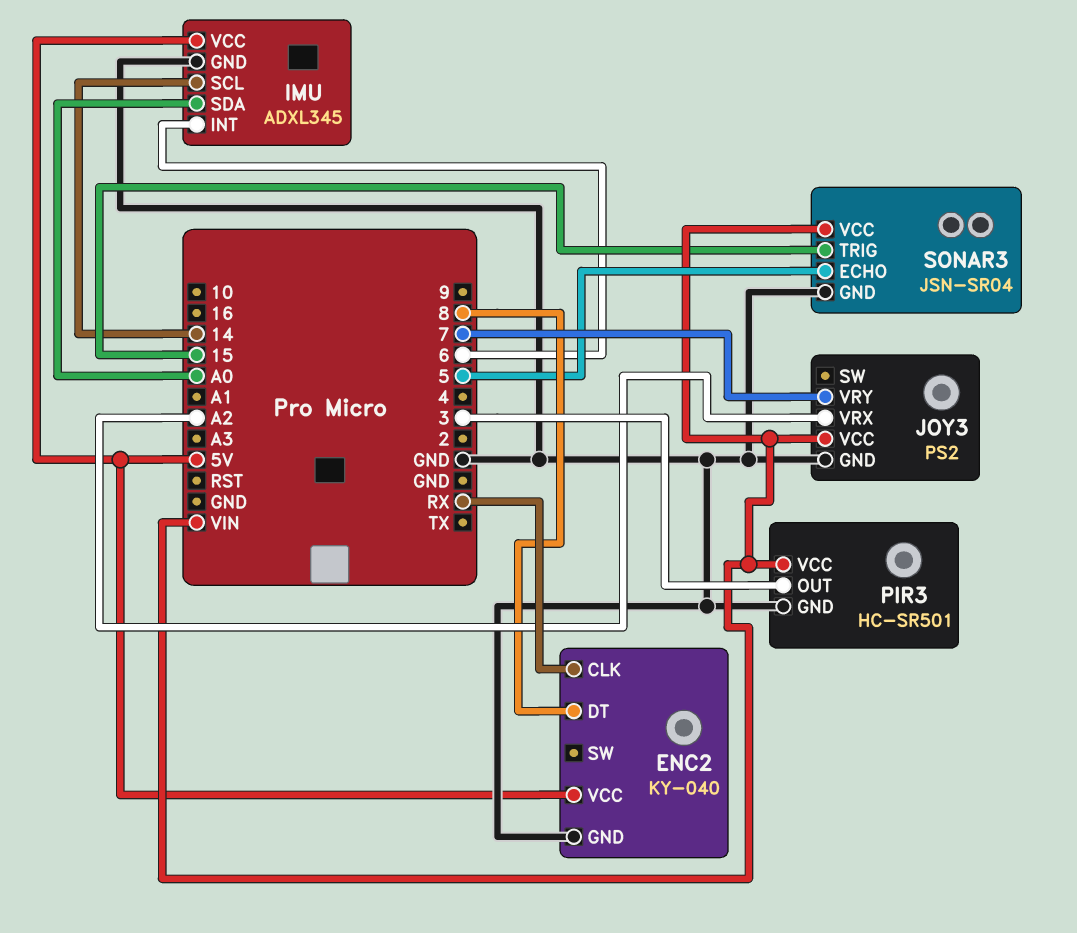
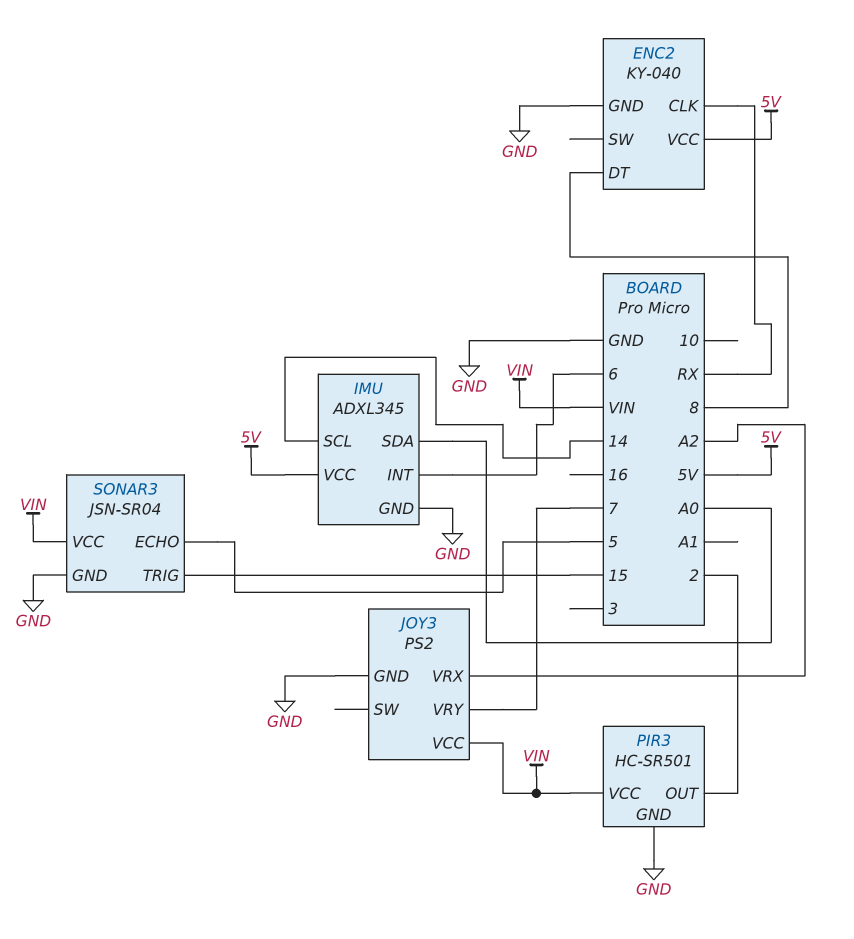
PIR3 pin OUT: 3 -> 2

